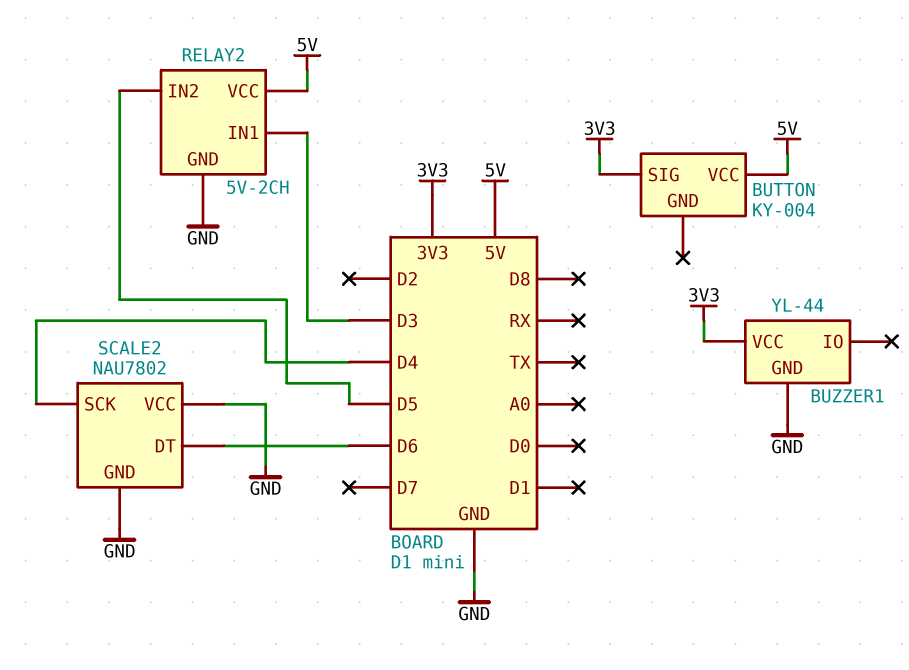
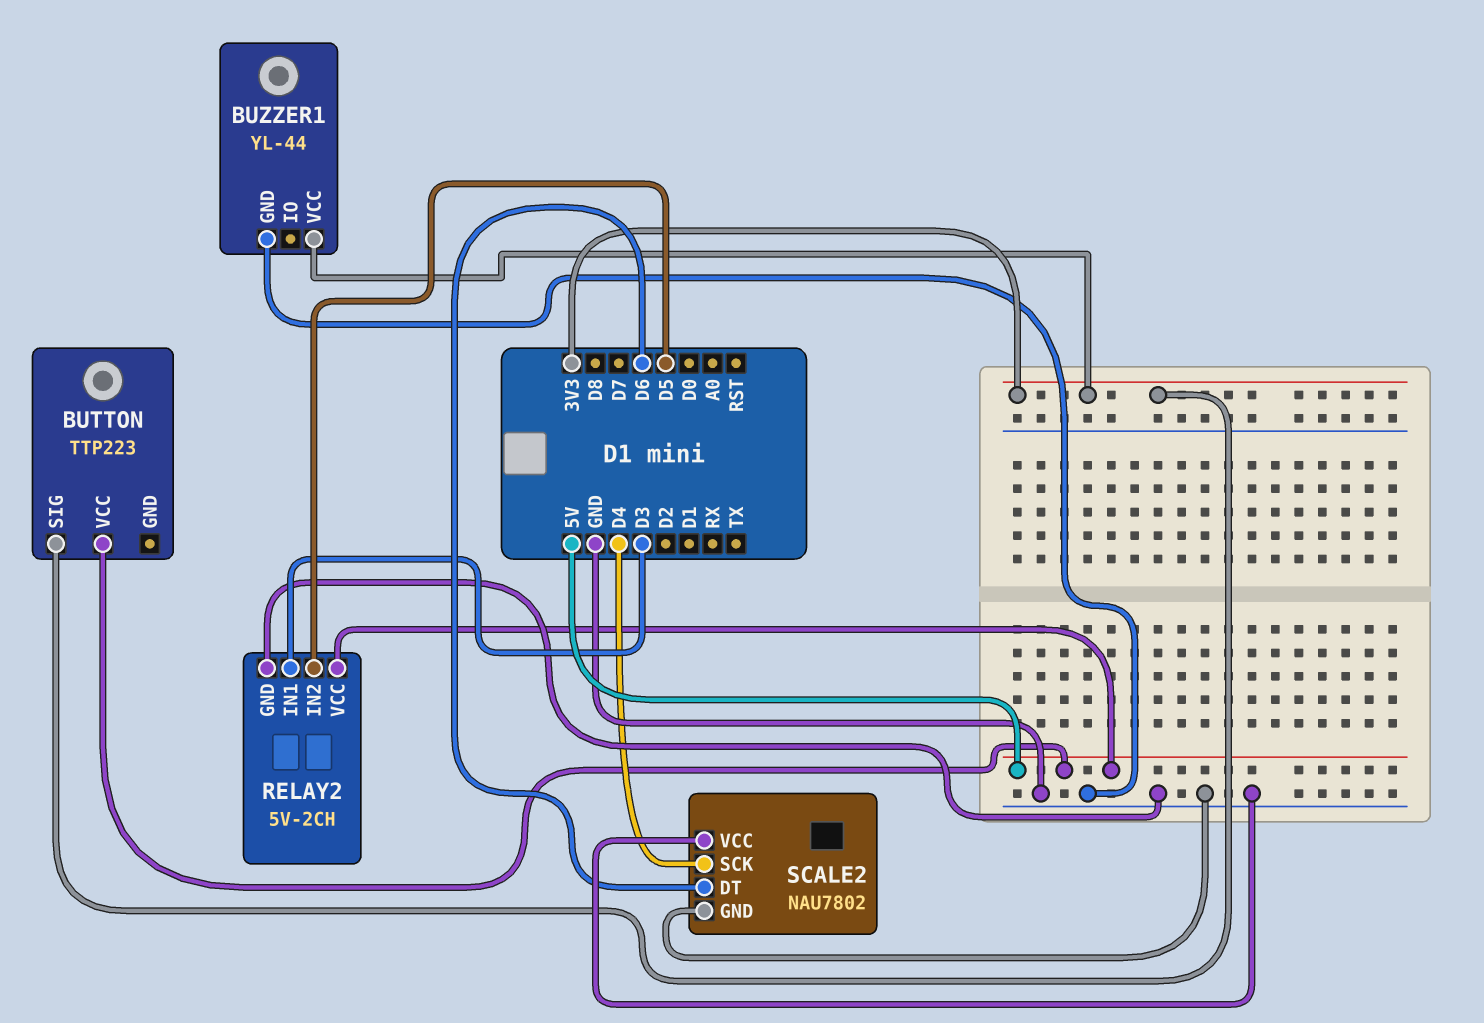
BUTTON: KY-004 -> TTP223

